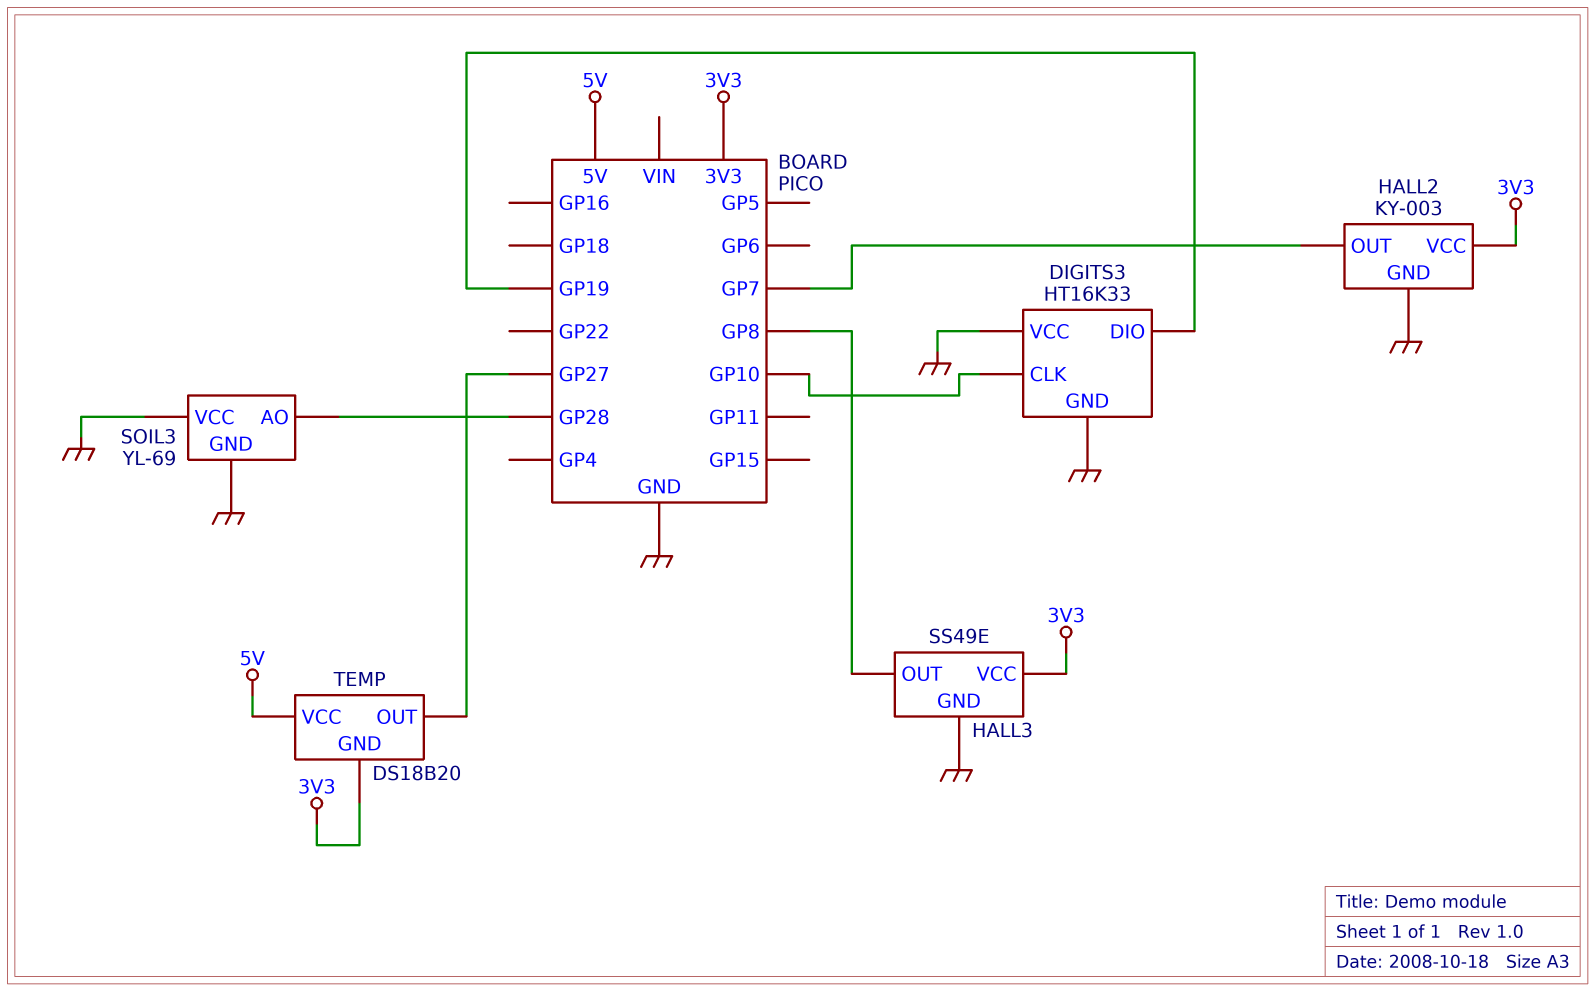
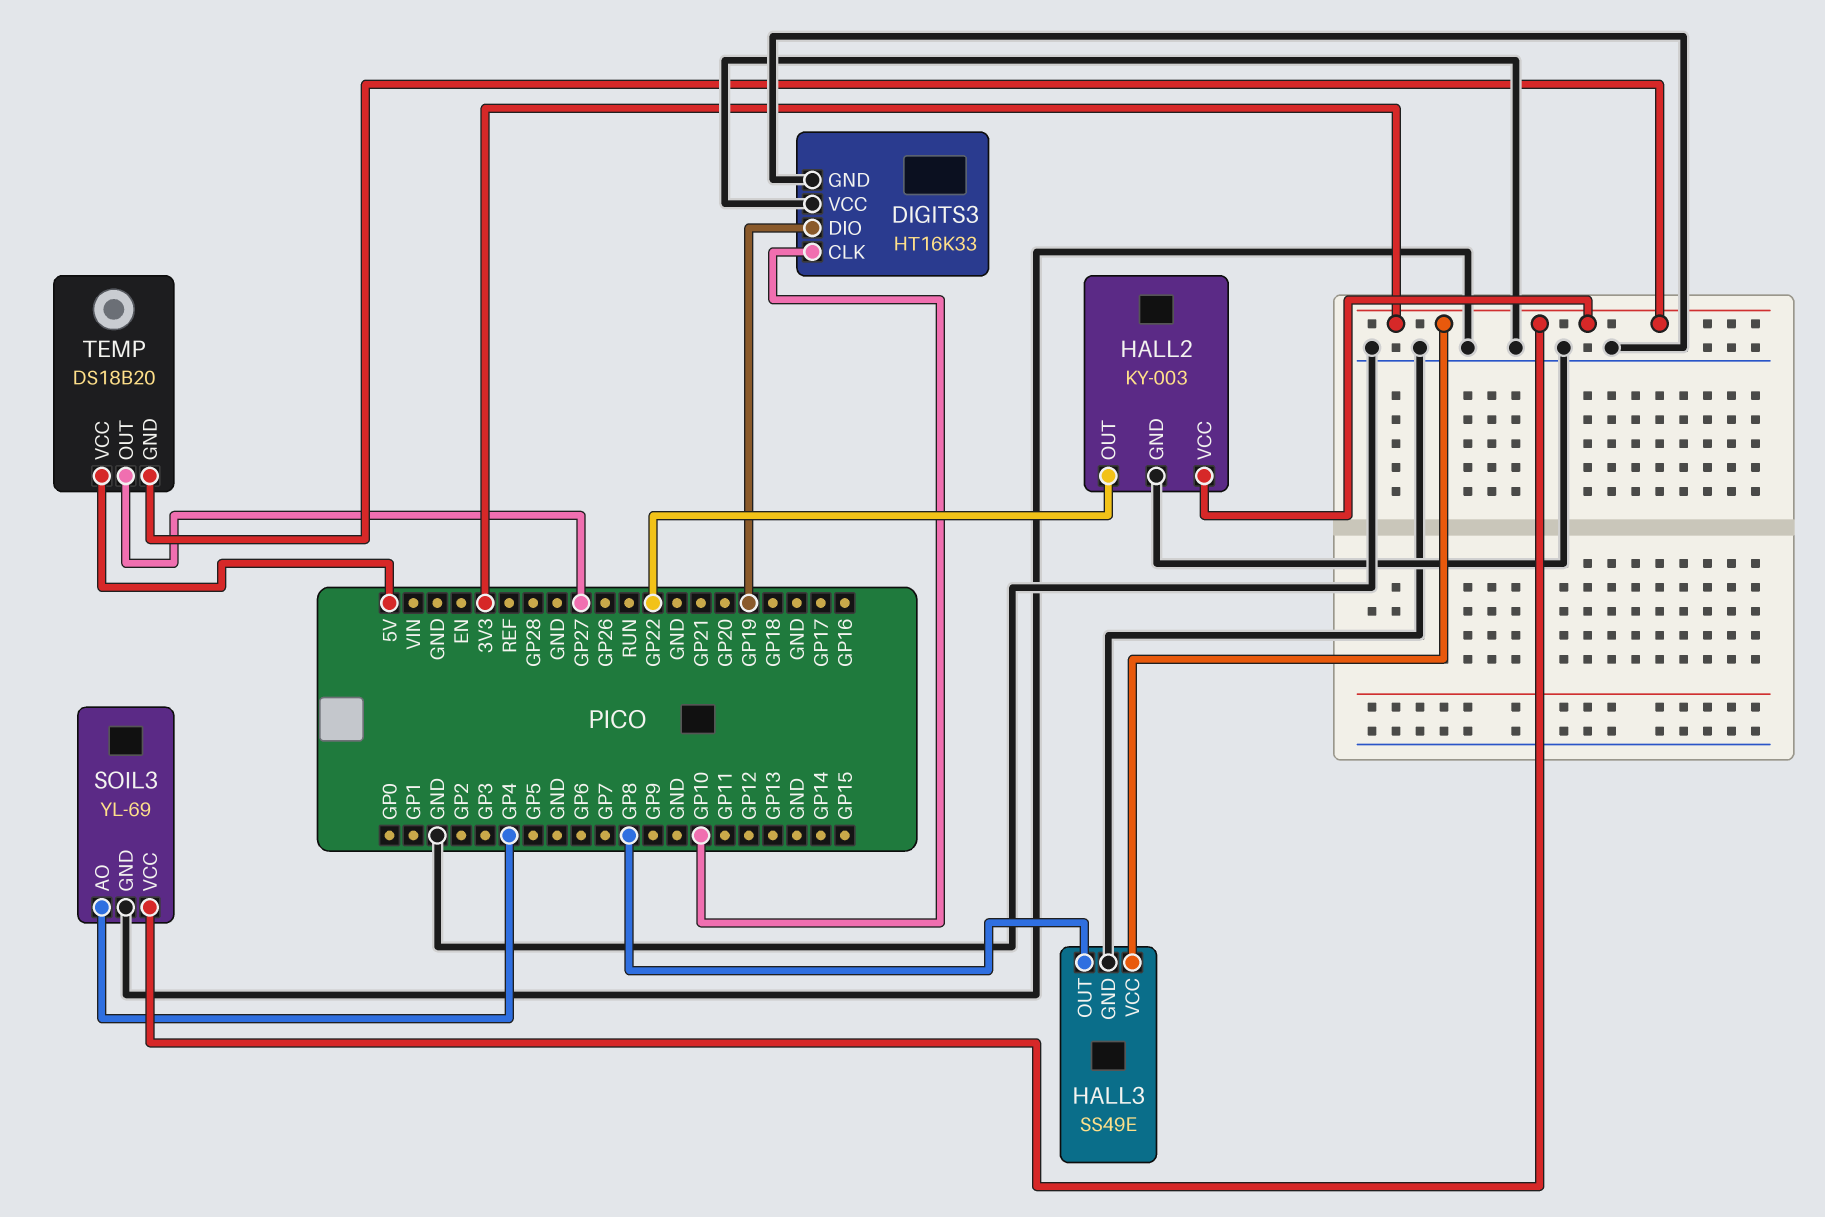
HALL2 pin OUT: GP7 -> GP22
SOIL3 pin AO: GP28 -> GP4
SOIL3 pin VCC: GND -> 3V3

